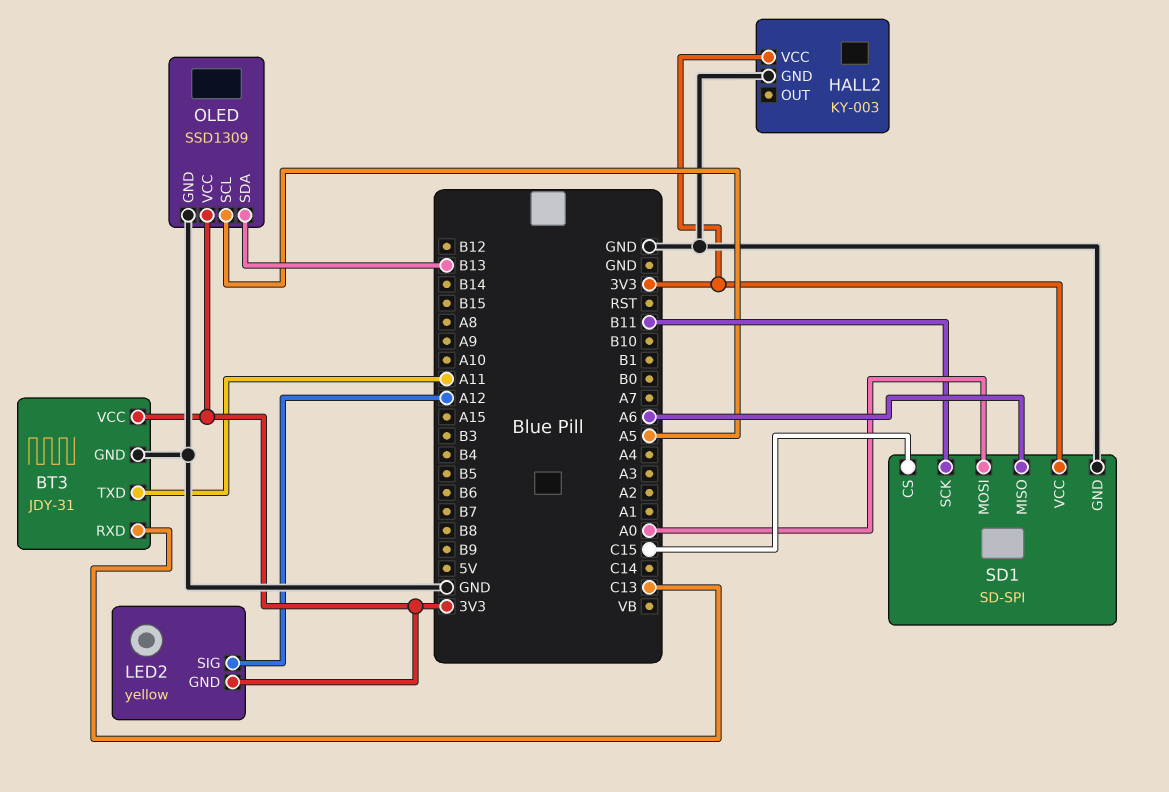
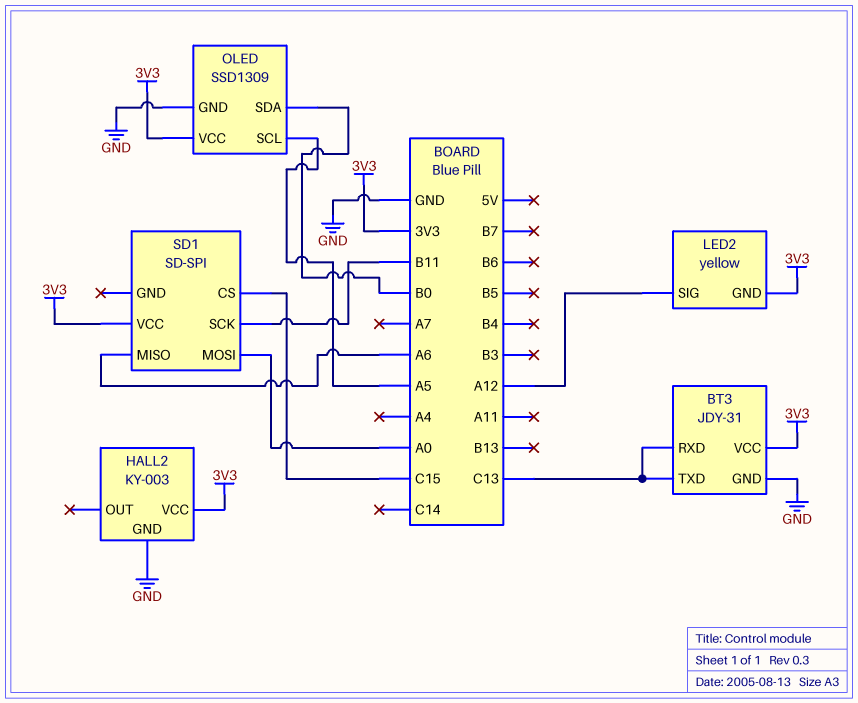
BT3 pin TXD: A11 -> C13
OLED pin SDA: B13 -> B0
SD1 pin GND: GND -> none

